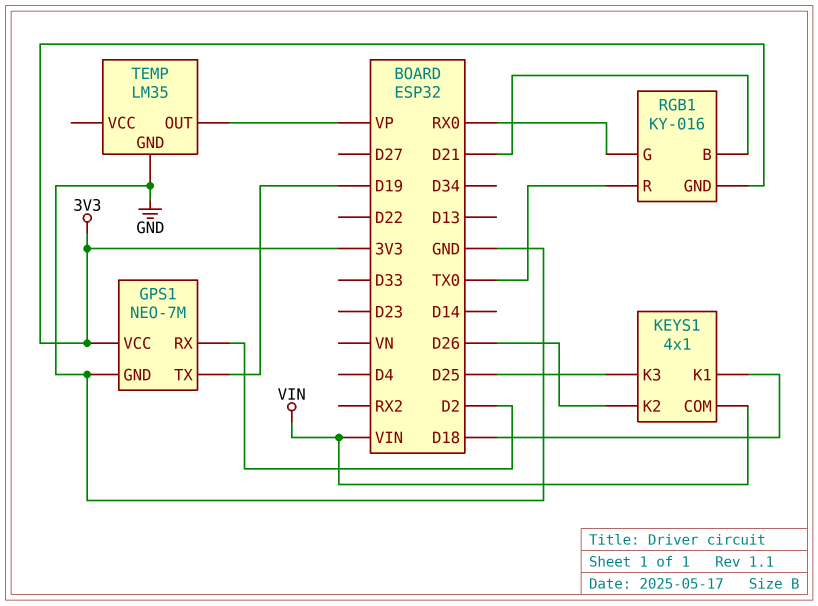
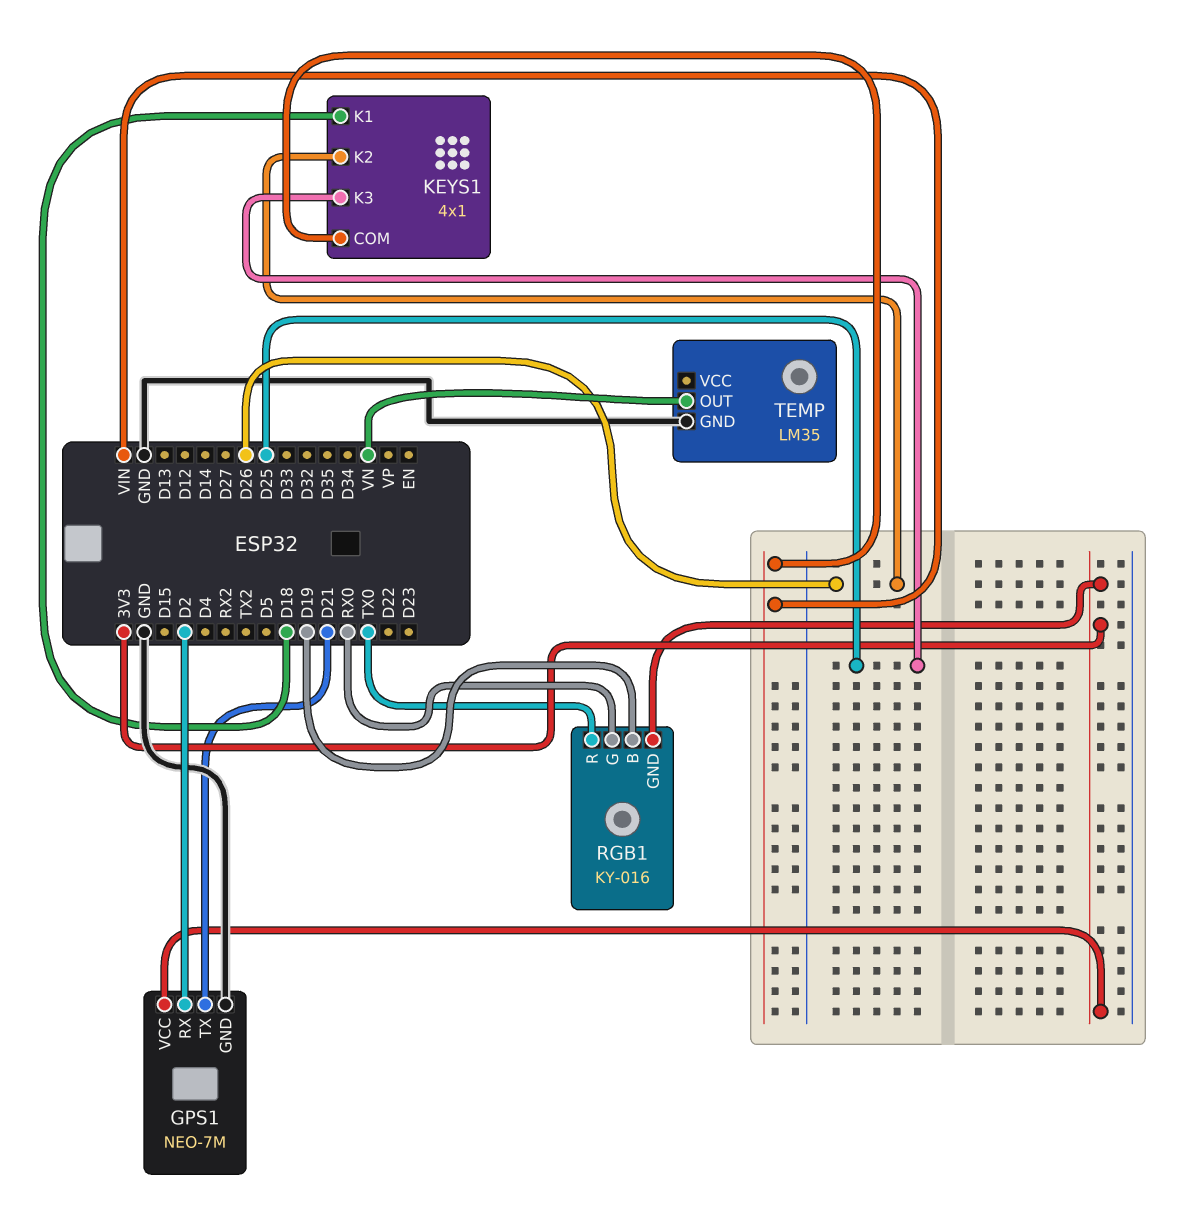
GPS1 pin TX: D19 -> D21
RGB1 pin B: D21 -> D19
TEMP pin OUT: VP -> VN

